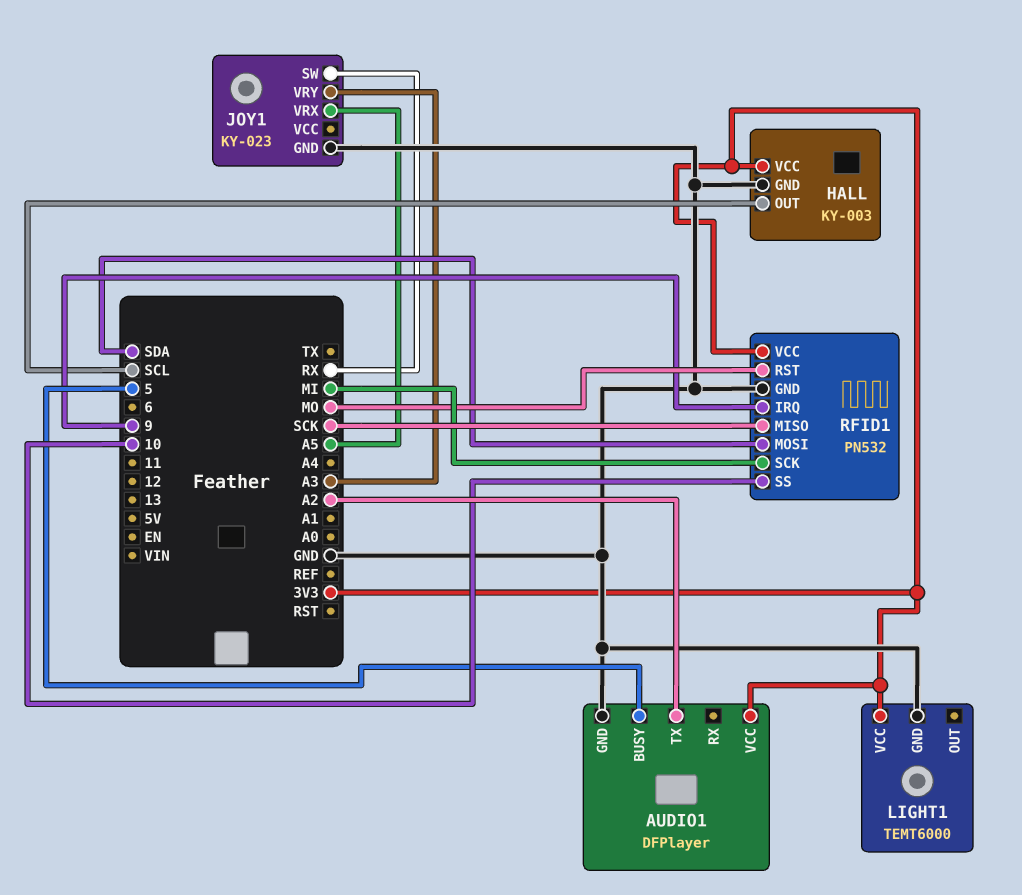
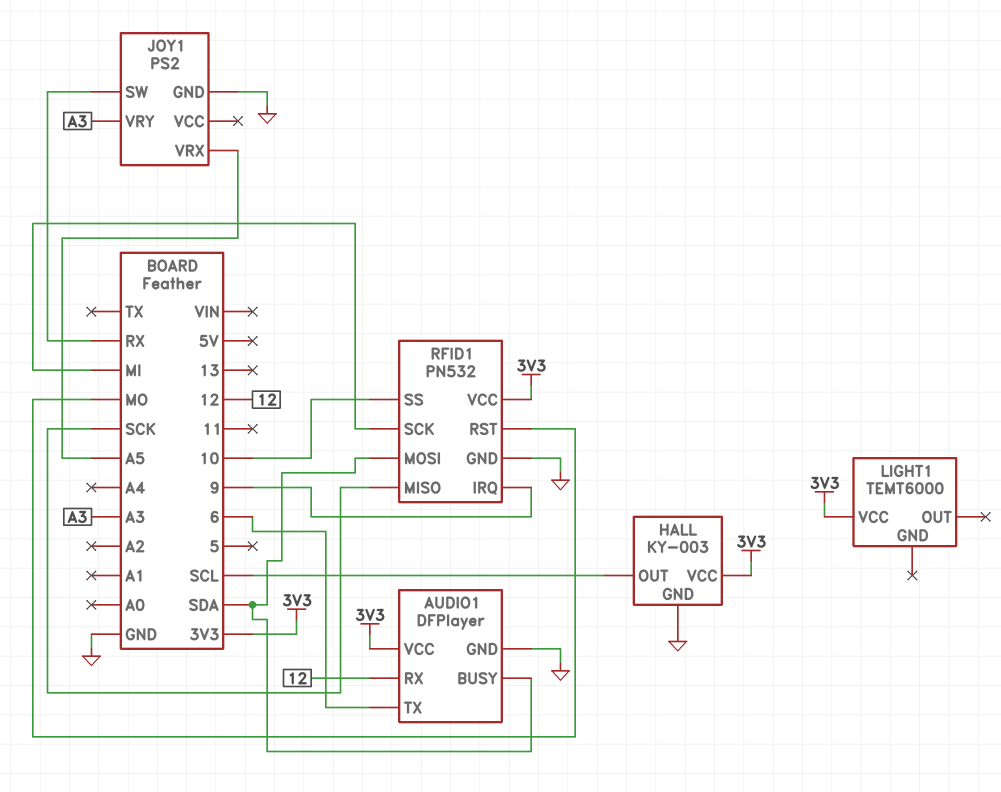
AUDIO1 pin BUSY: 5 -> SDA
AUDIO1 pin RX: none -> 12
AUDIO1 pin TX: A2 -> 6
JOY1: KY-023 -> PS2
LIGHT1 pin GND: GND -> none

